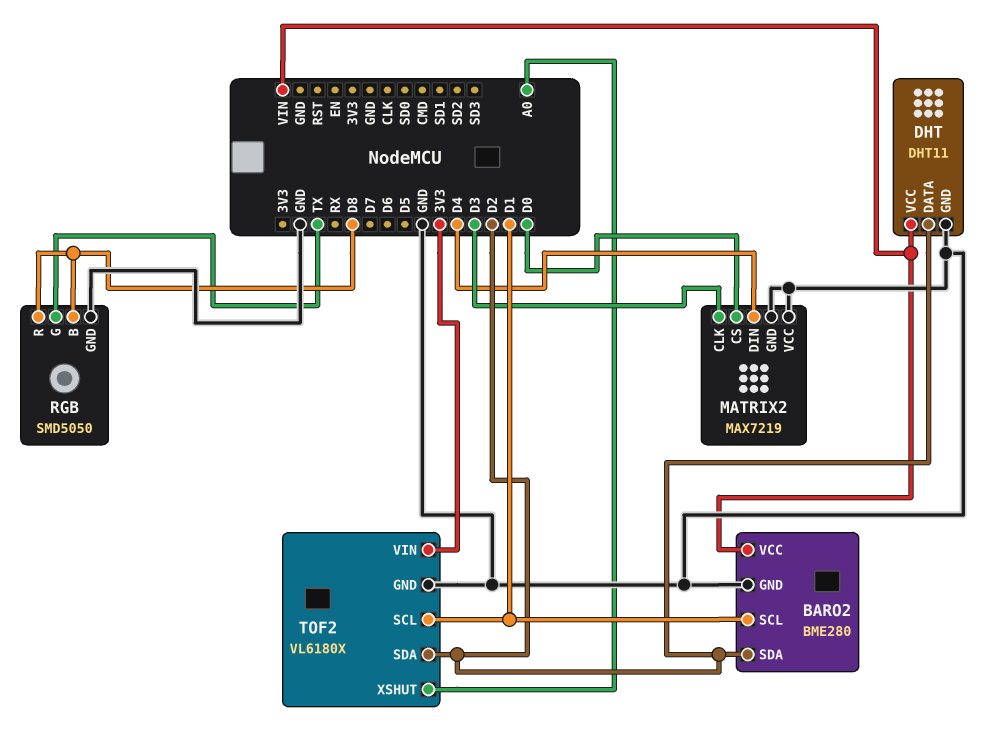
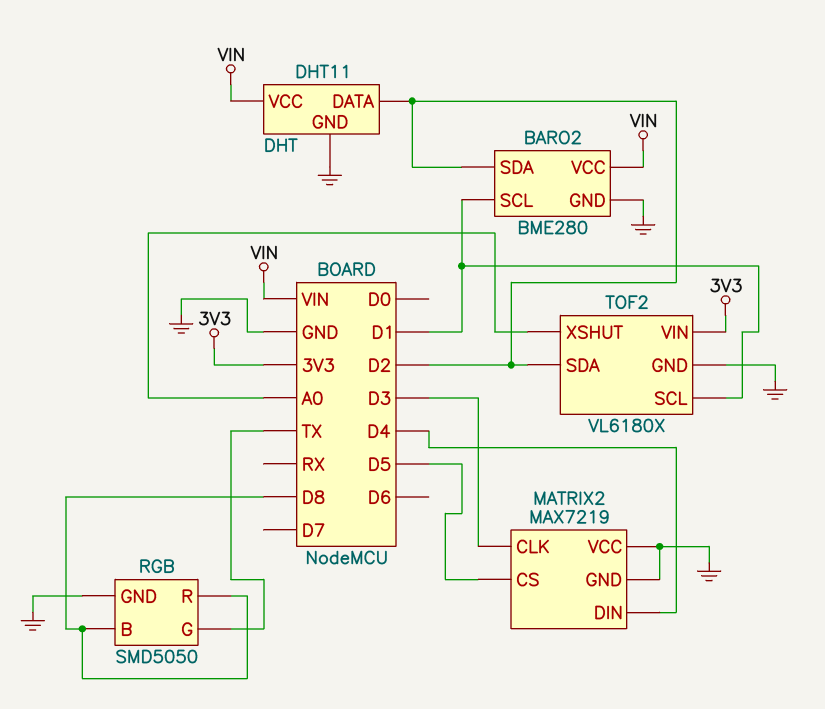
MATRIX2 pin CS: D0 -> D5

